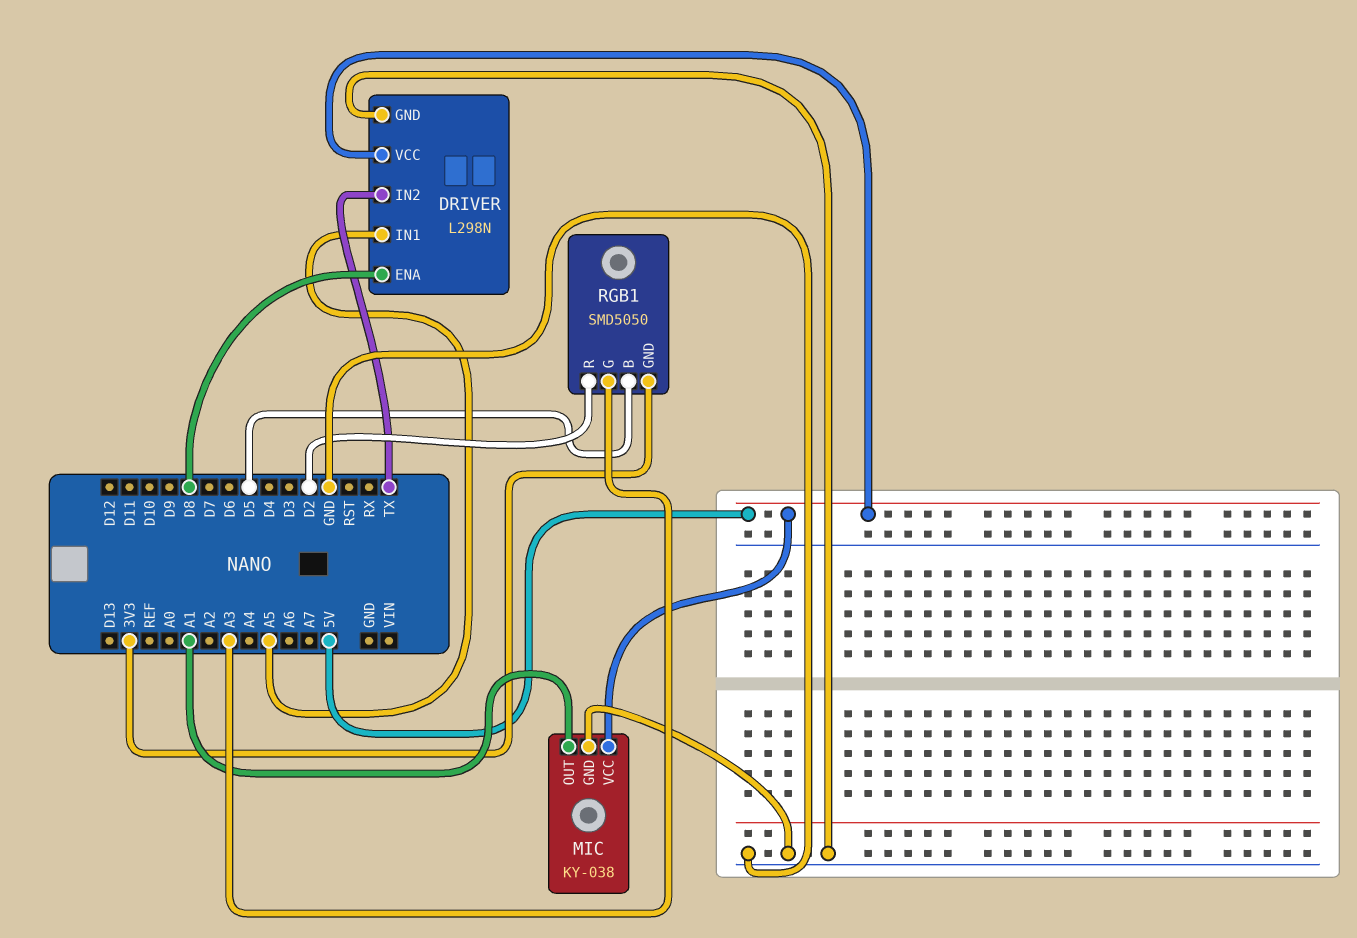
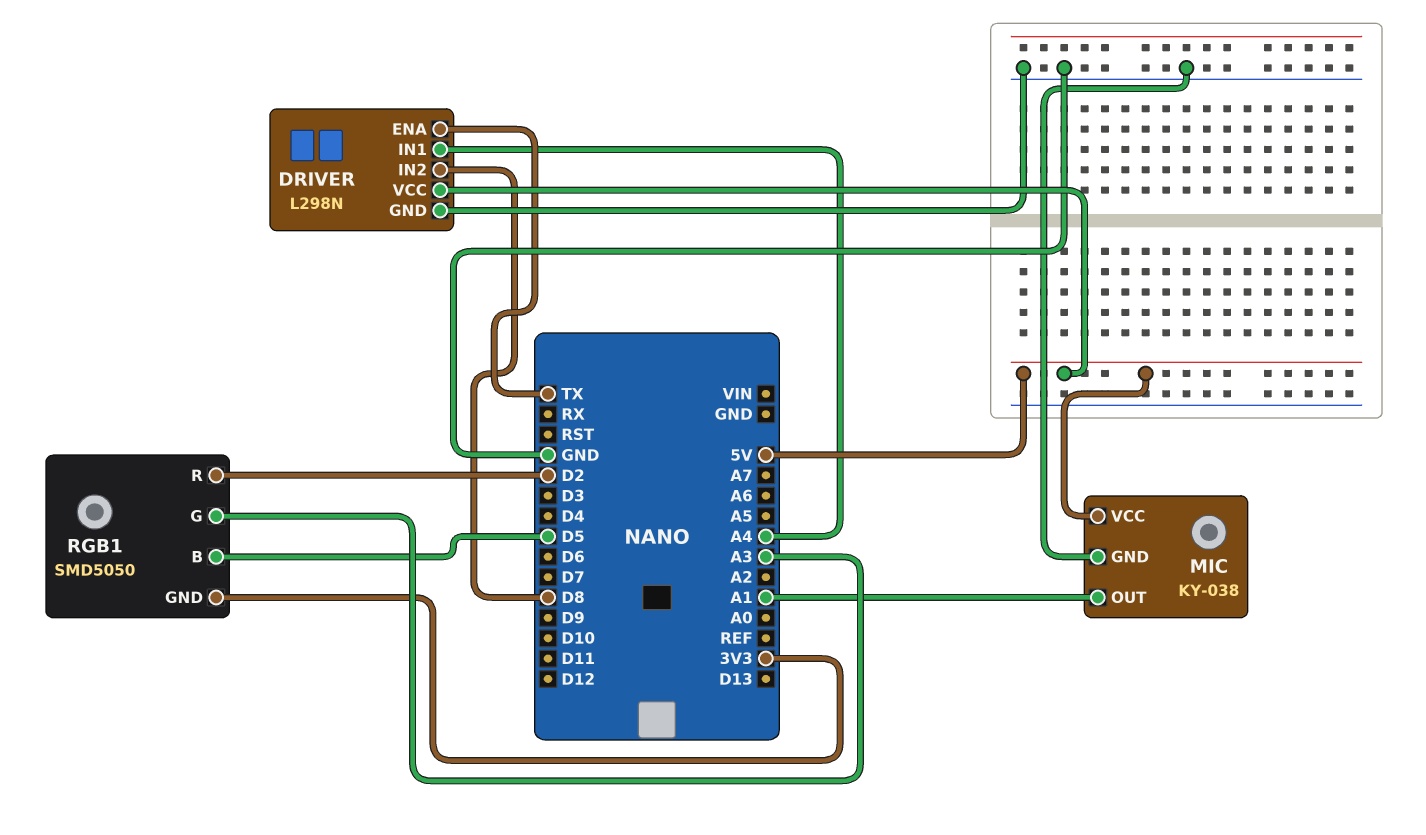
DRIVER pin ENA: D8 -> TX
DRIVER pin IN1: A5 -> A4
DRIVER pin IN2: TX -> D8

